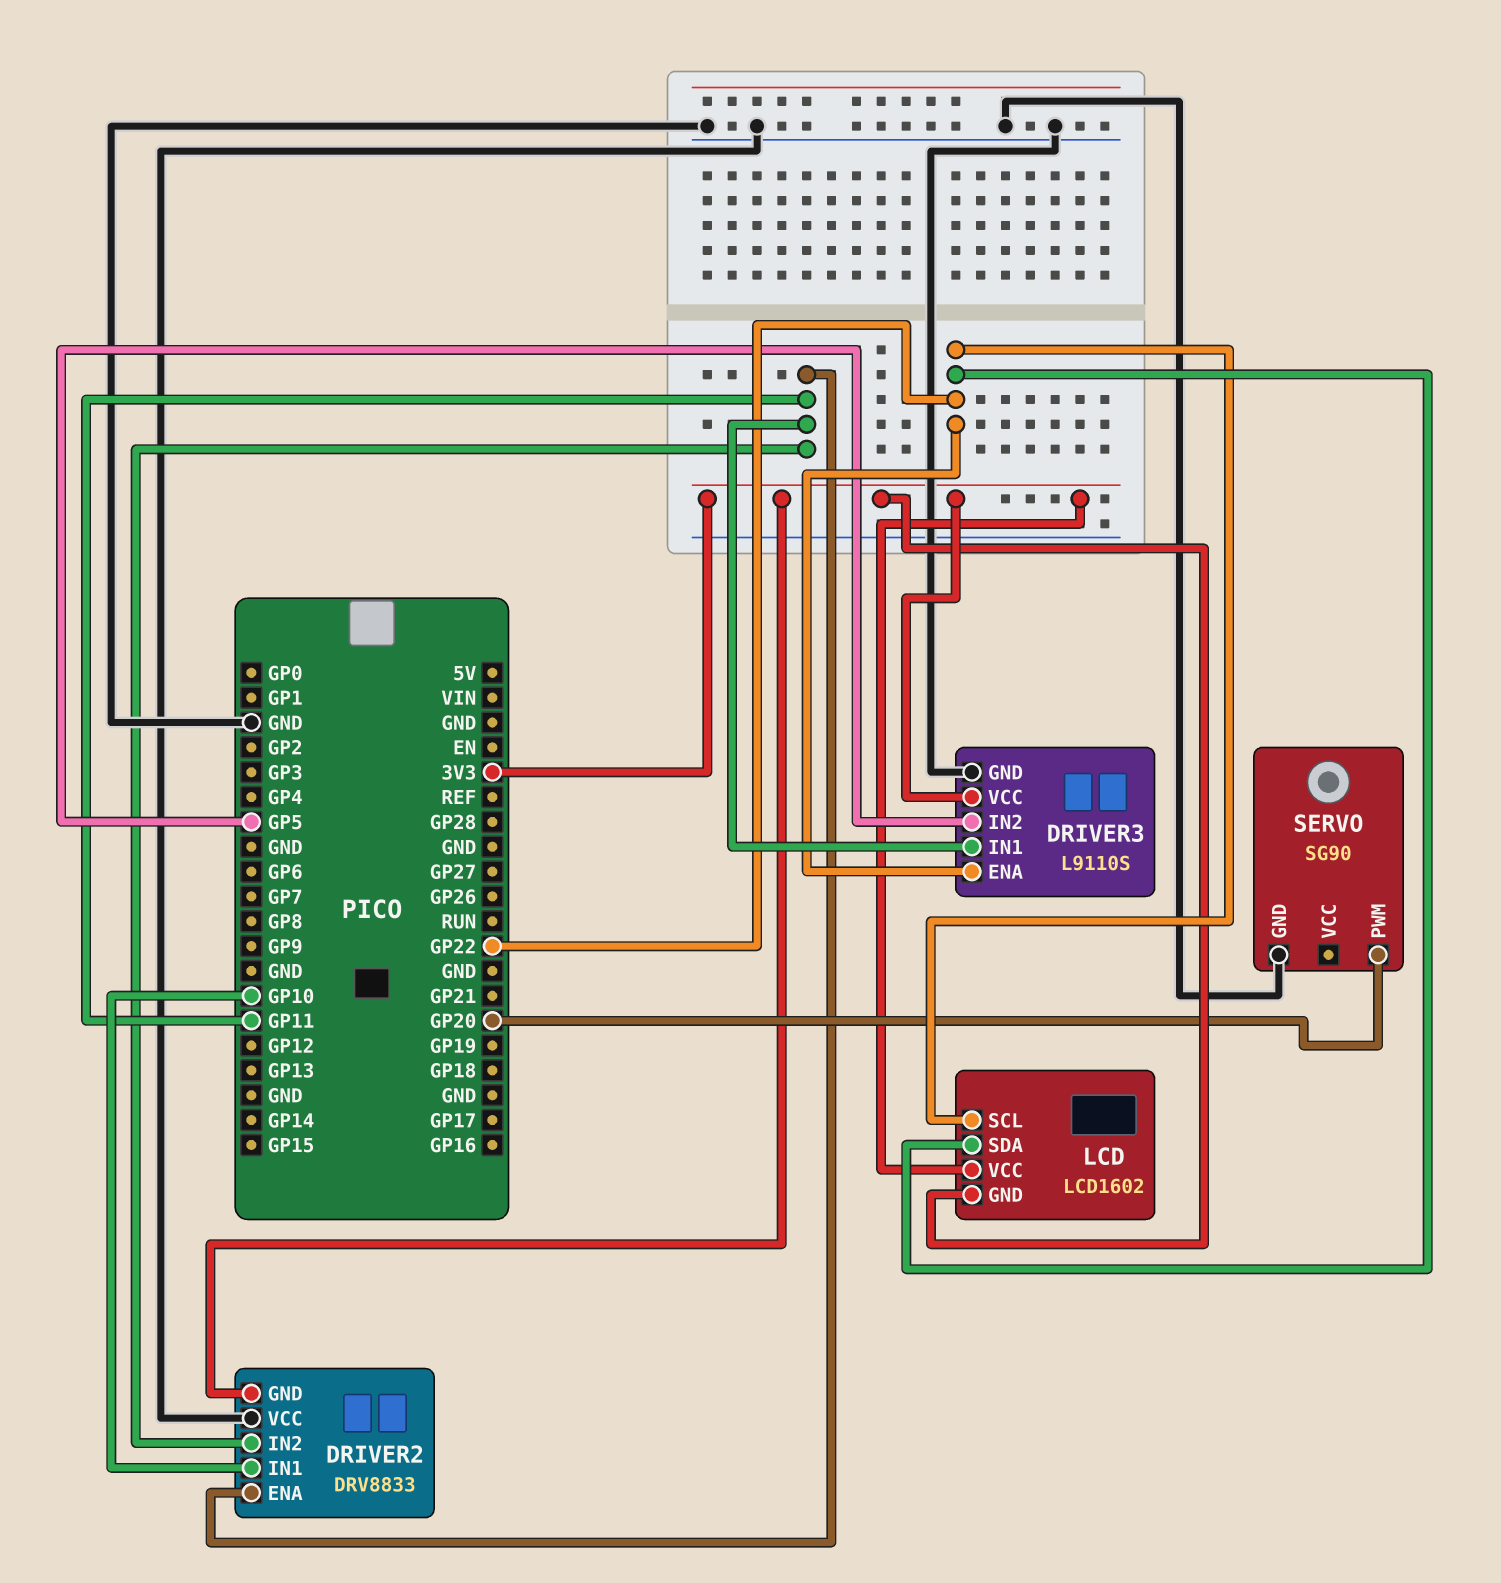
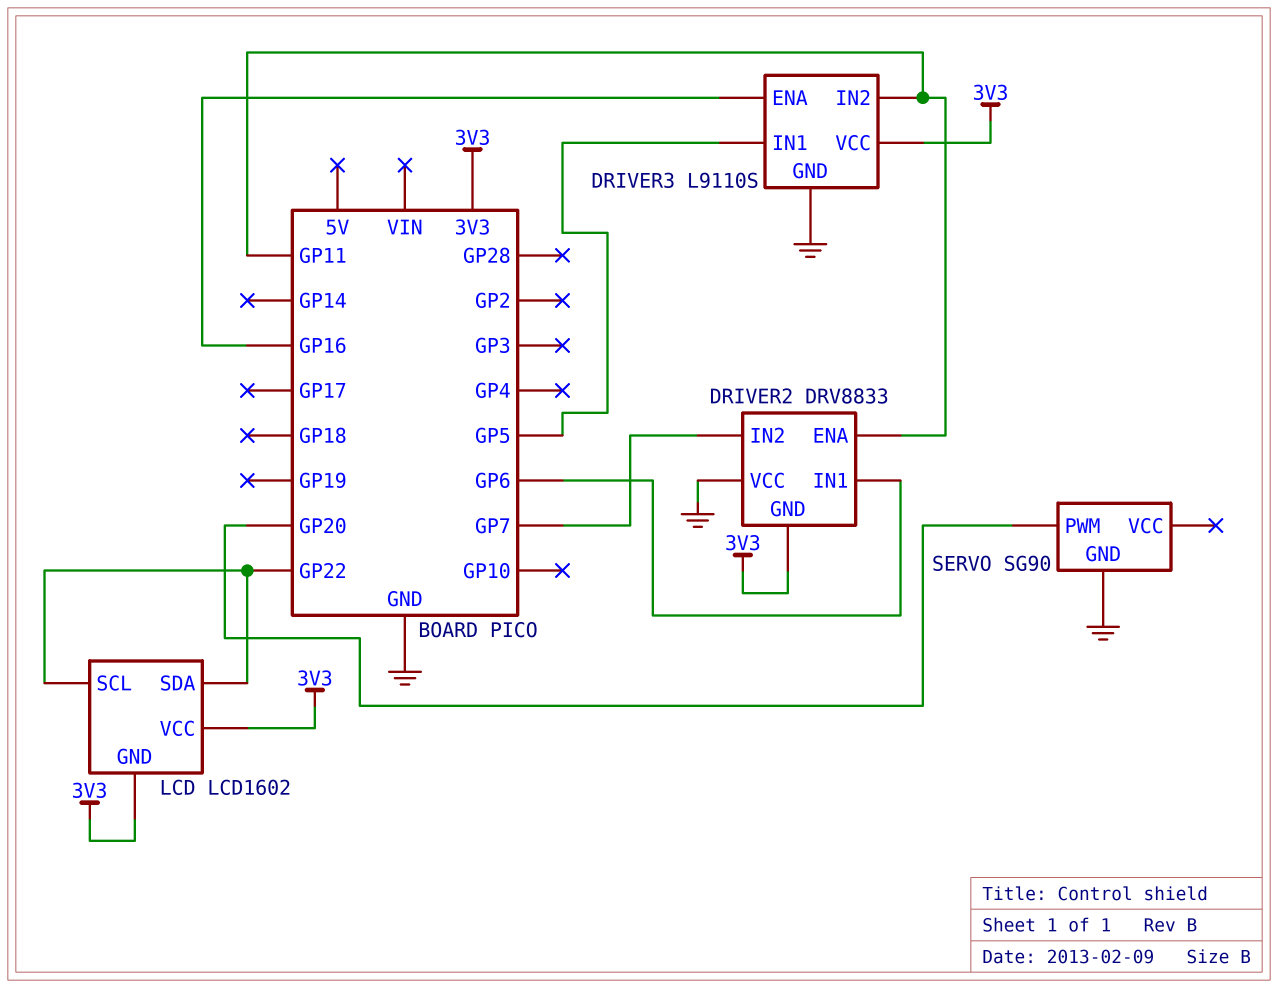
DRIVER2 pin IN1: GP10 -> GP6
DRIVER2 pin IN2: GP11 -> GP7
DRIVER3 pin ENA: GP22 -> GP16
DRIVER3 pin IN1: GP11 -> GP5
DRIVER3 pin IN2: GP5 -> GP11

